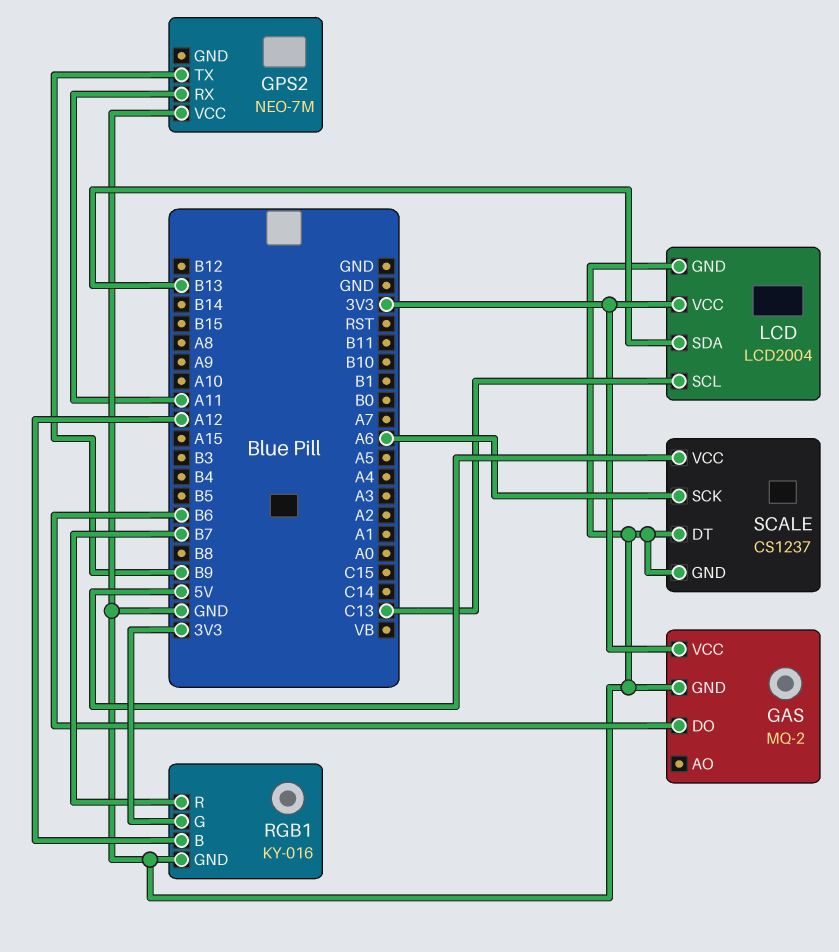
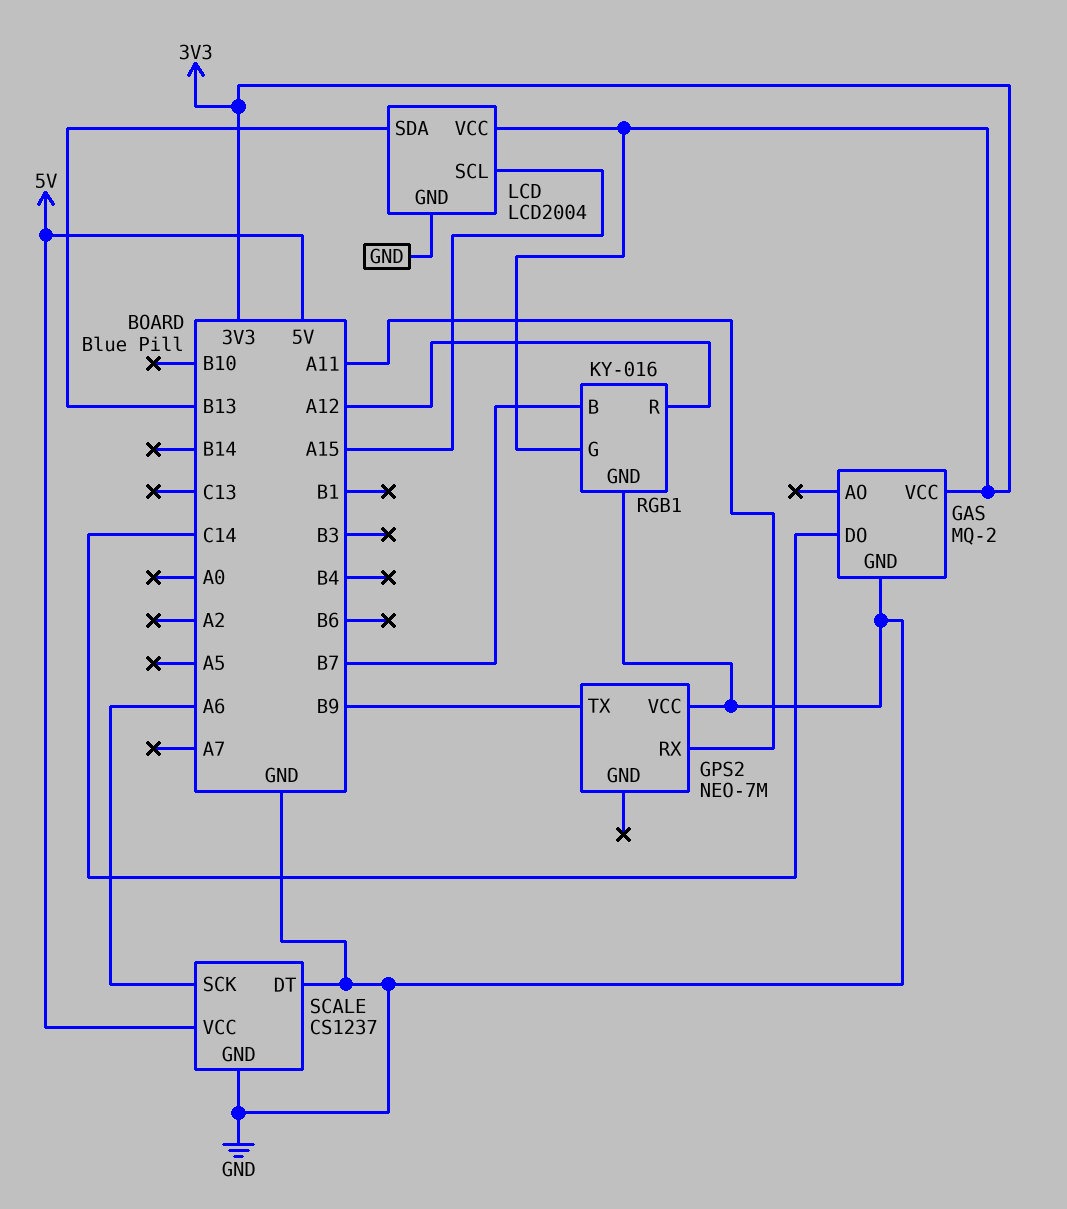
GAS pin DO: B6 -> C14
LCD pin SCL: C13 -> A15
RGB1 pin B: A12 -> B7
RGB1 pin R: B7 -> A12

